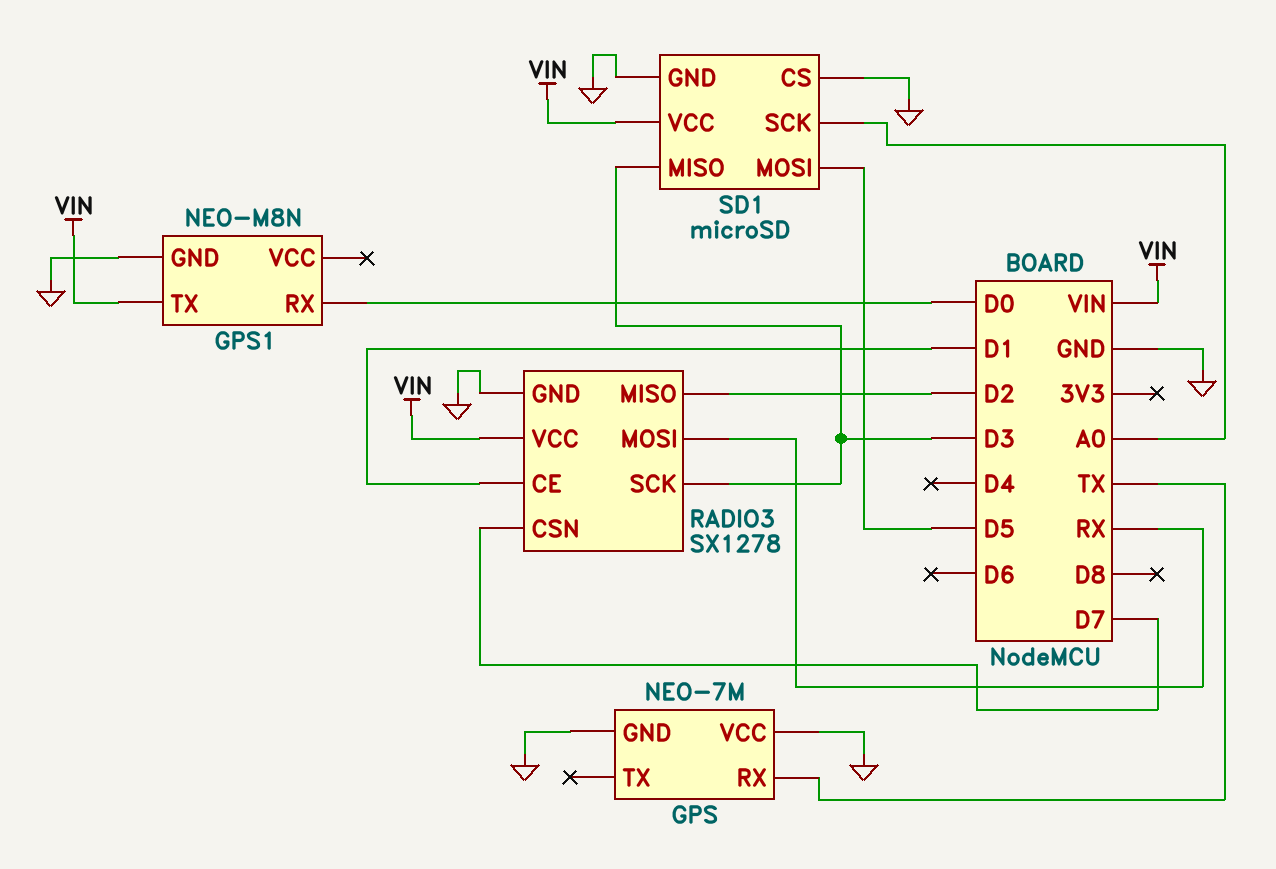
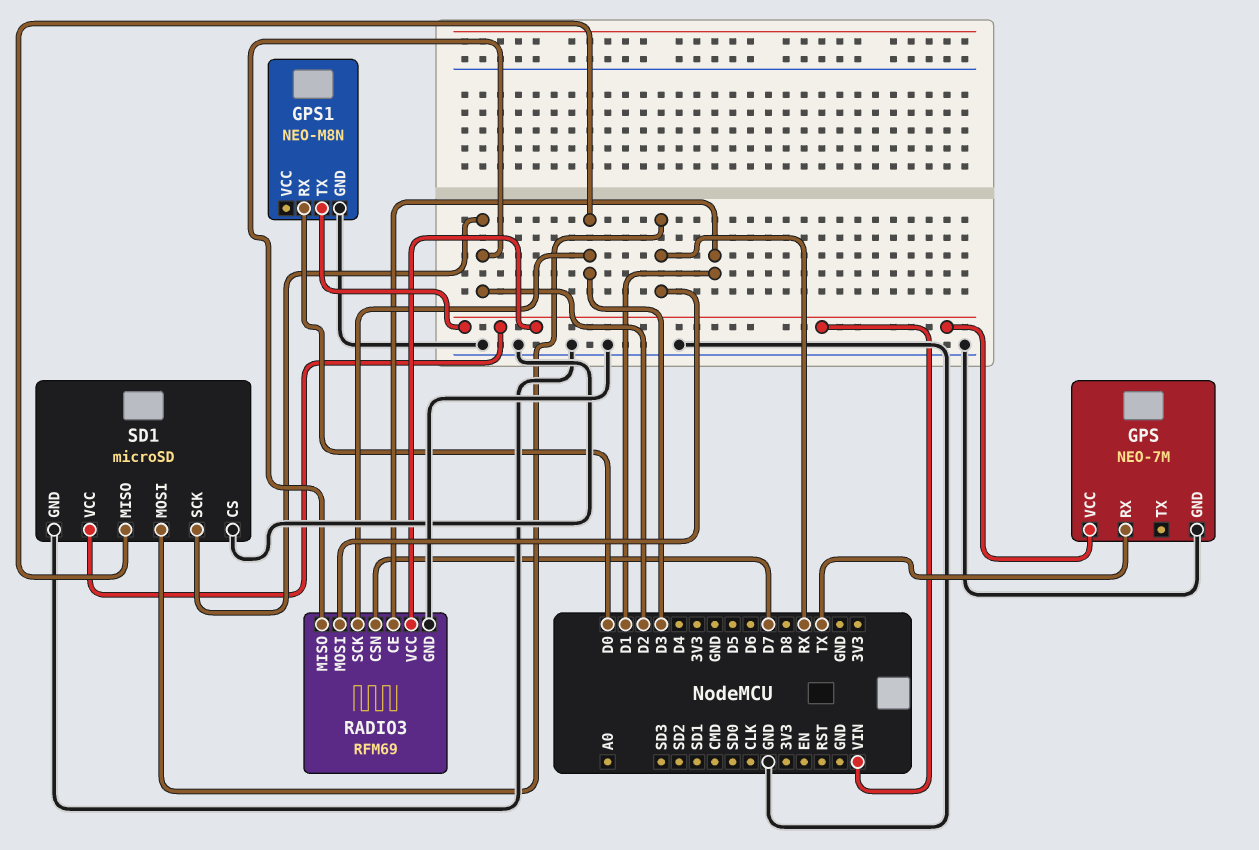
GPS pin VCC: GND -> VIN
RADIO3: SX1278 -> RFM69
SD1 pin MOSI: D5 -> RX
SD1 pin SCK: A0 -> D2

